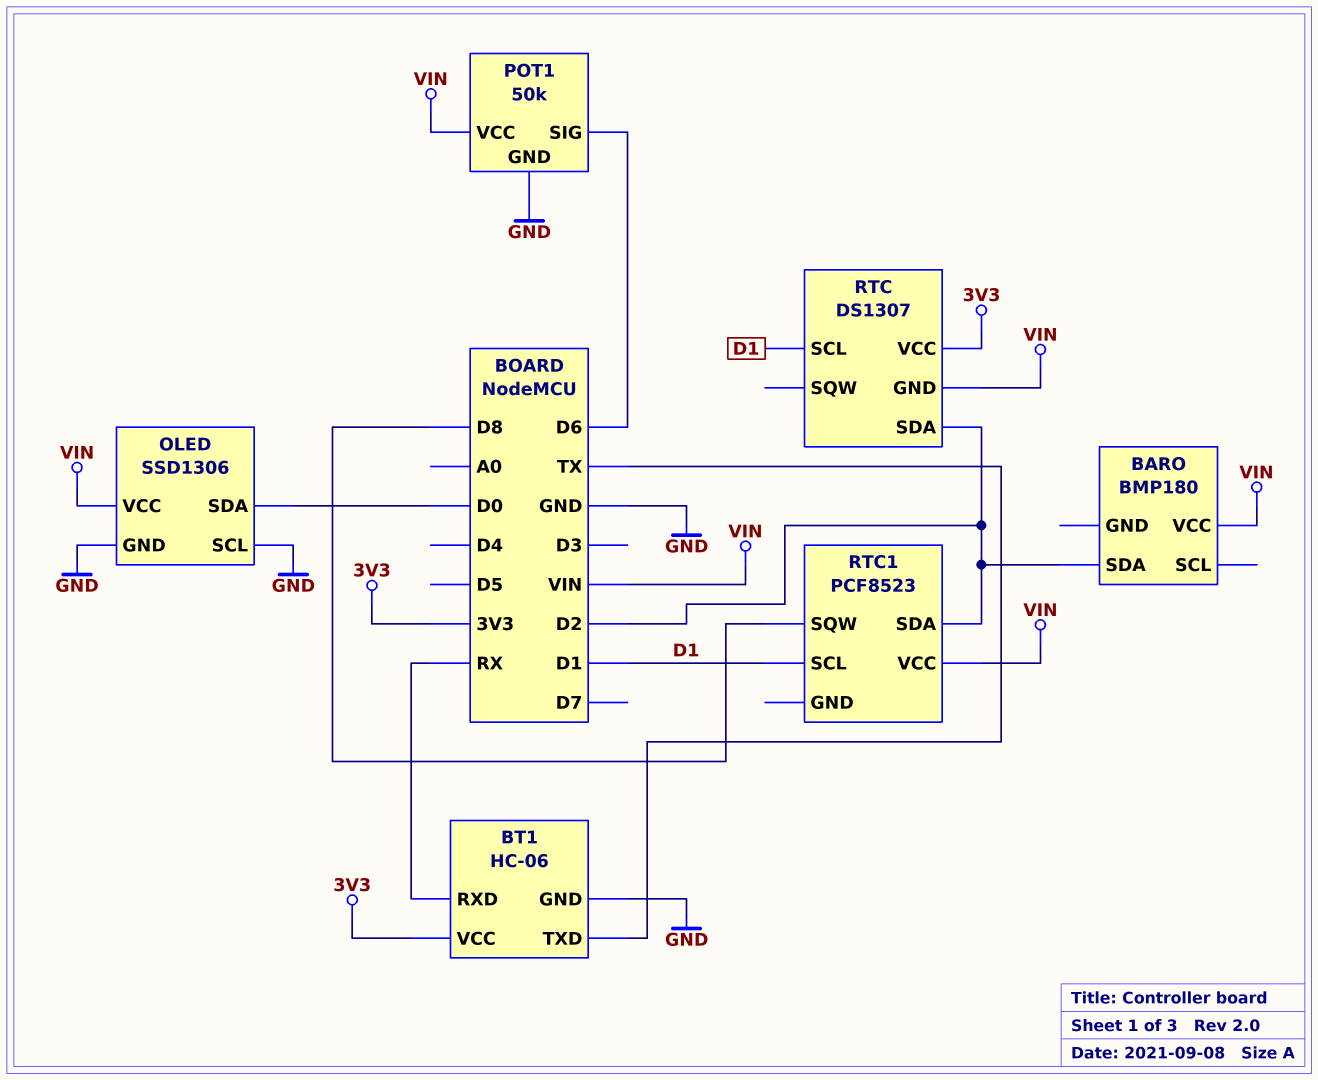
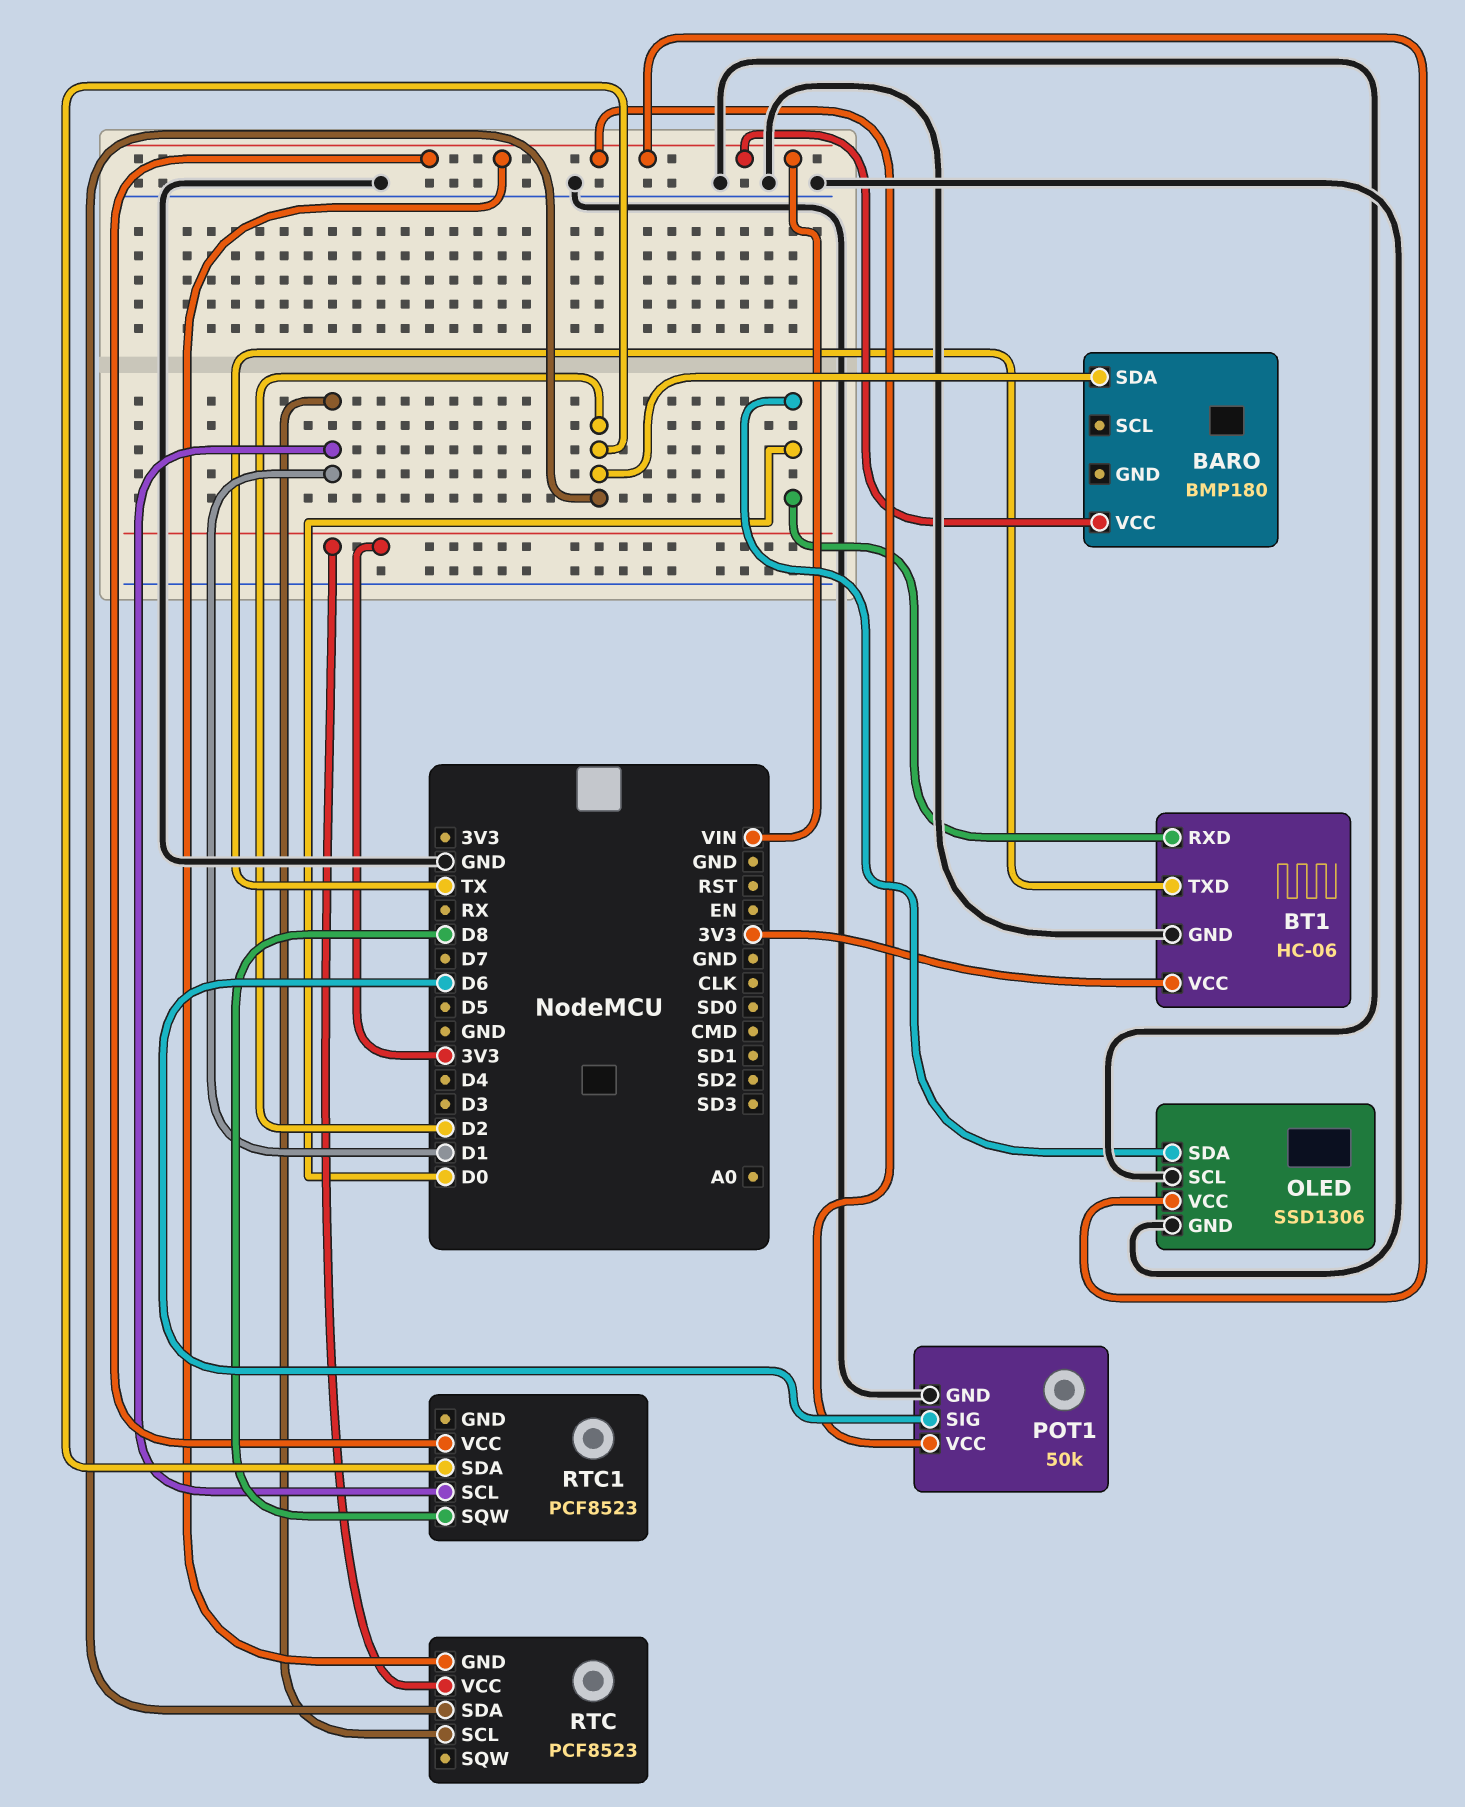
BT1 pin RXD: RX -> D0
RTC: DS1307 -> PCF8523

